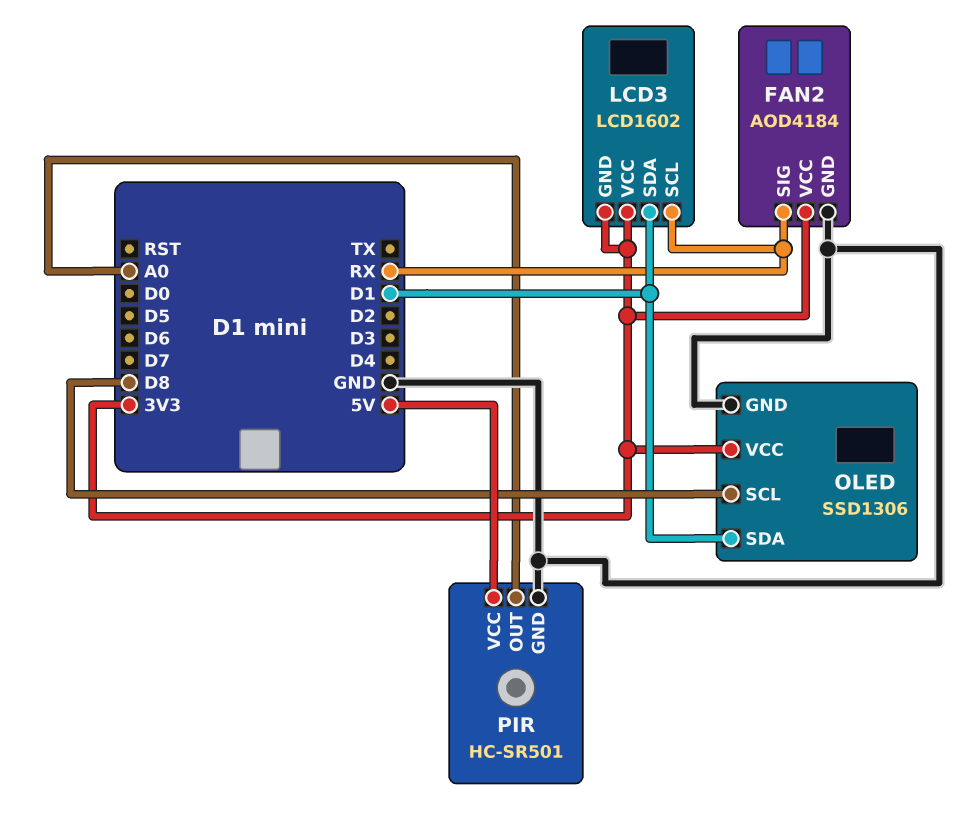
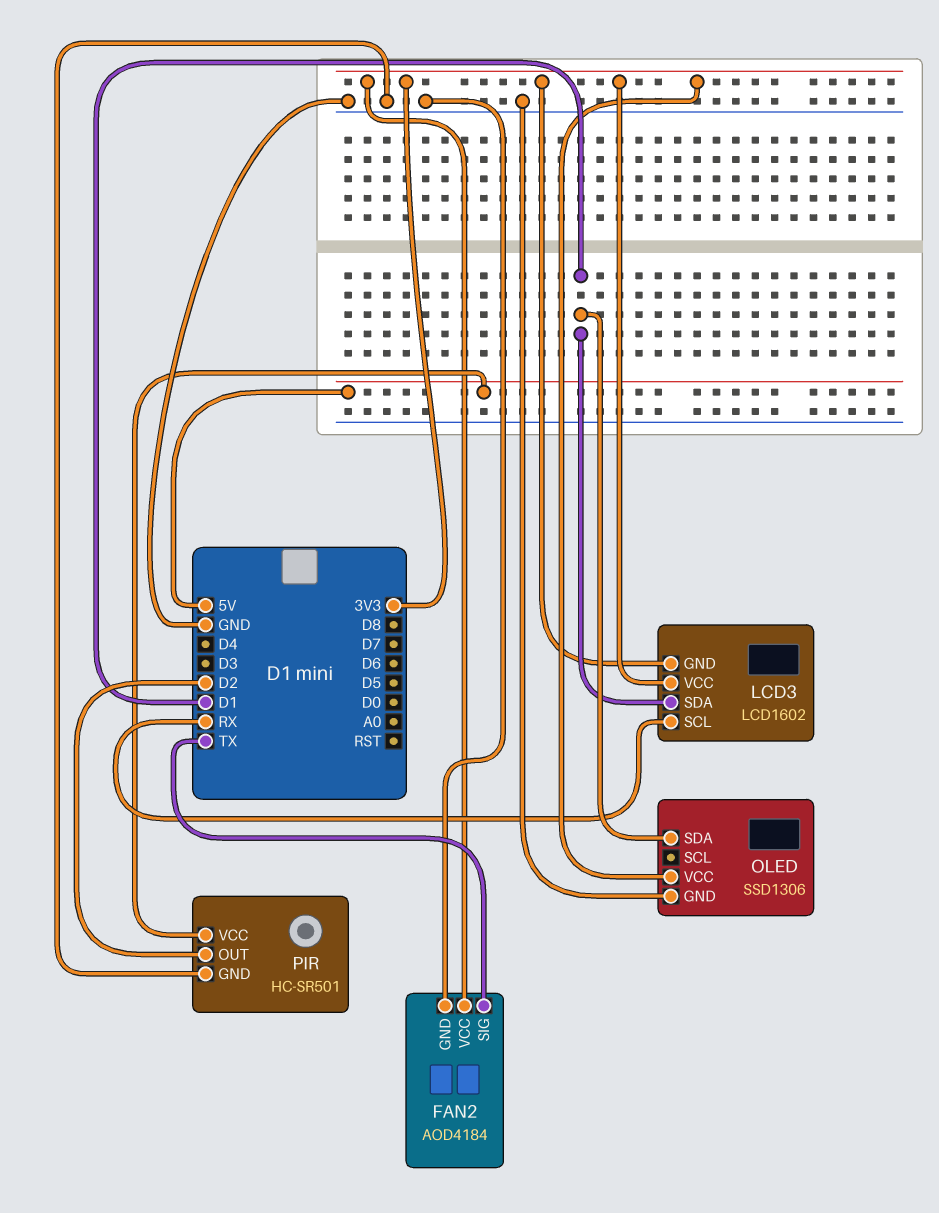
FAN2 pin SIG: RX -> TX
OLED pin SCL: D8 -> none
PIR pin OUT: A0 -> D2

